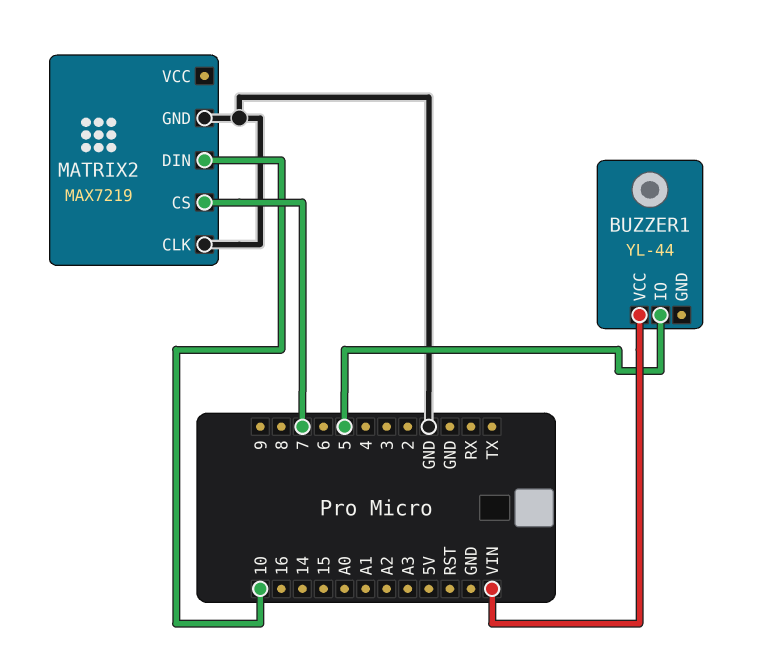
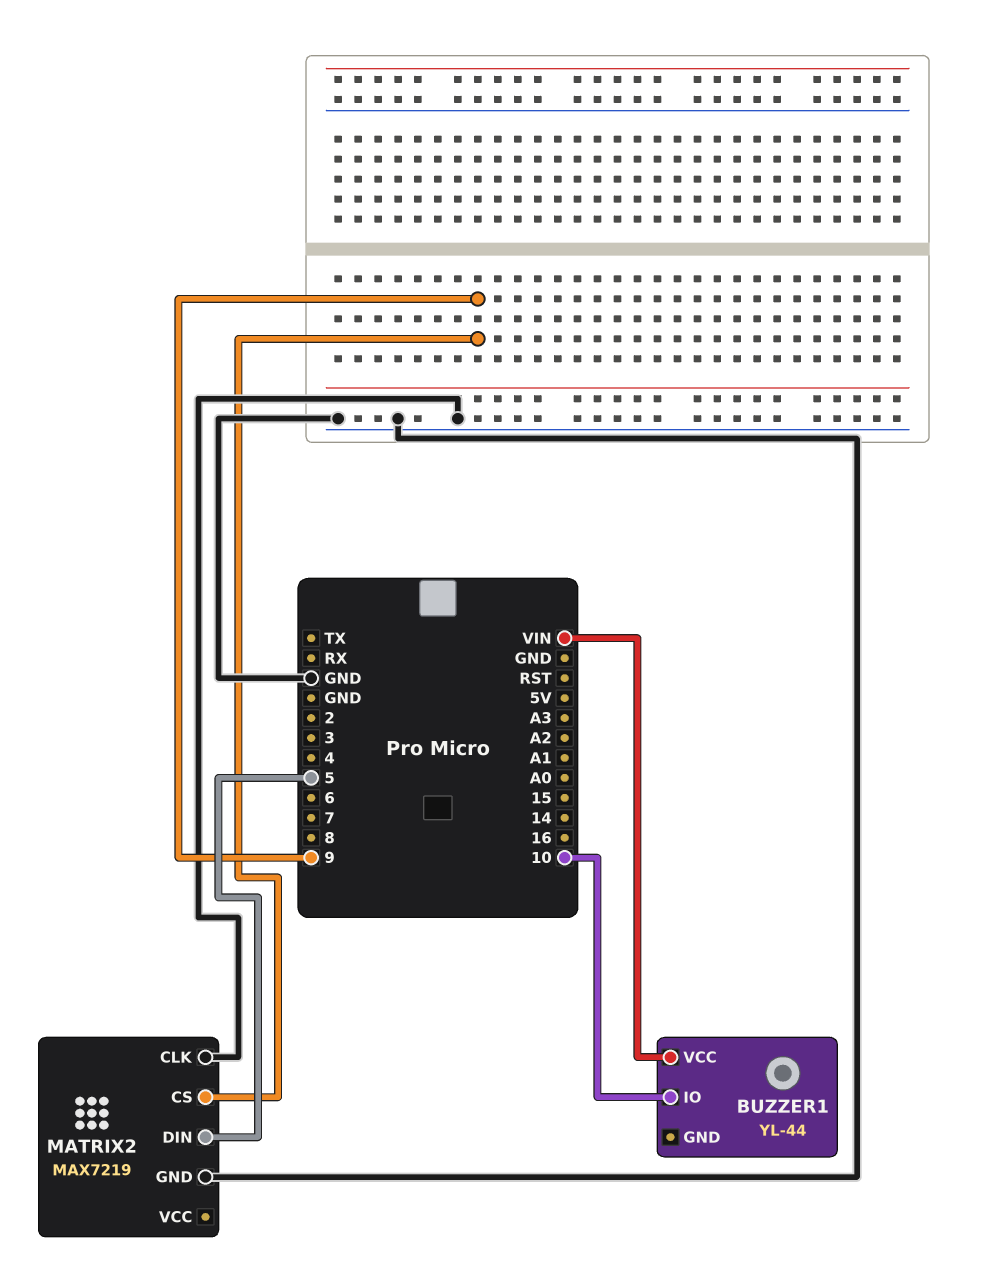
BUZZER1 pin IO: 5 -> 10
MATRIX2 pin CS: 7 -> 9
MATRIX2 pin DIN: 10 -> 5

